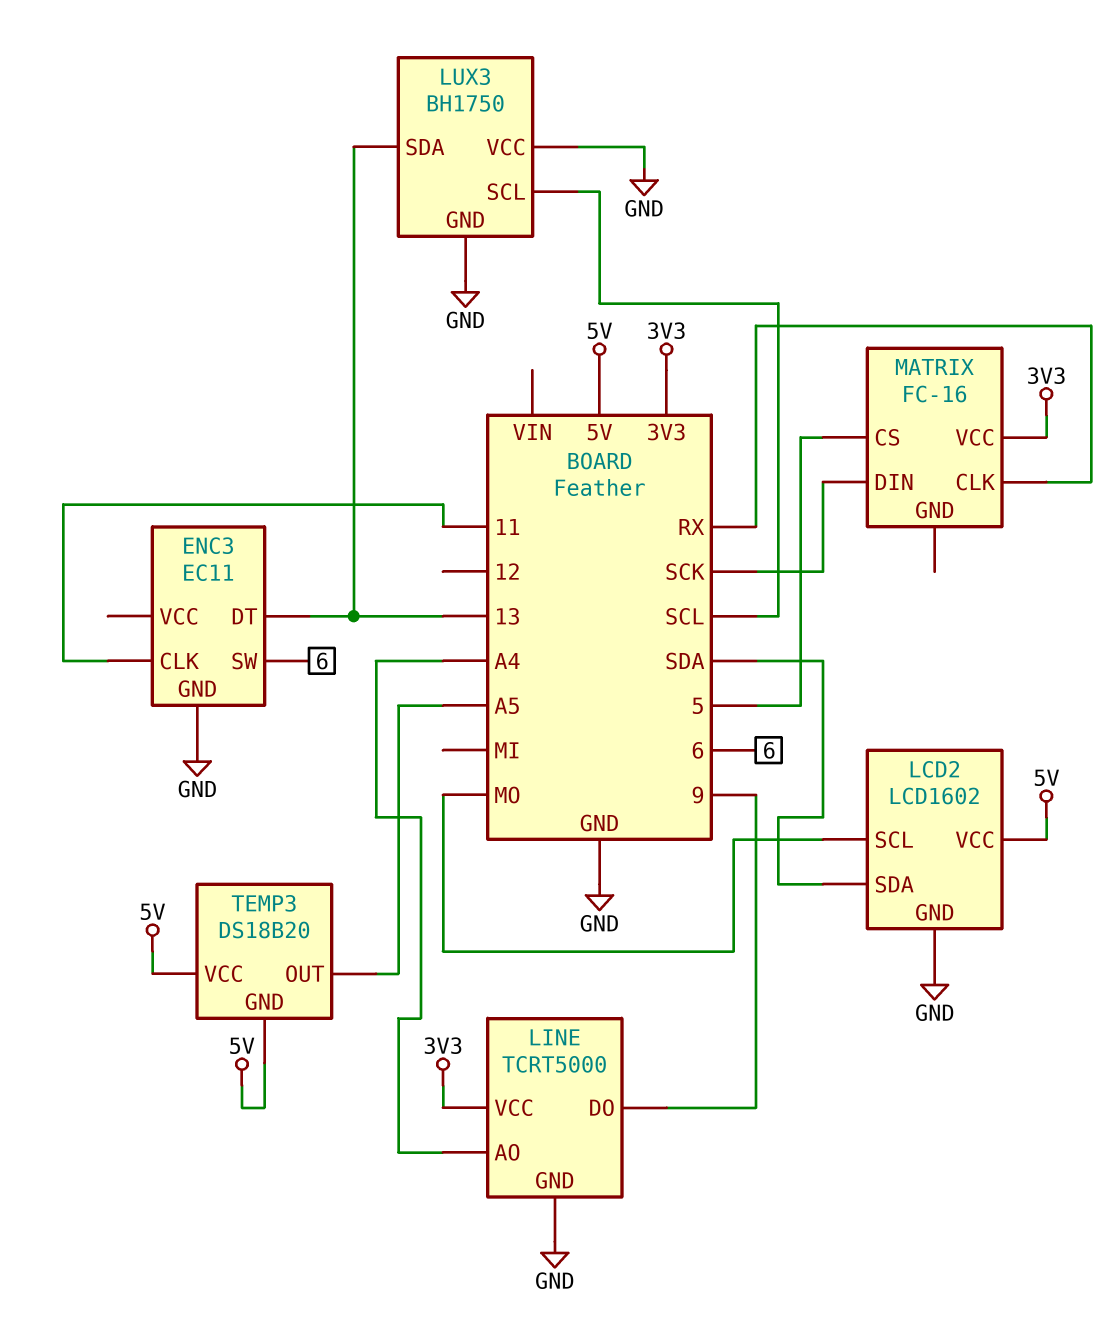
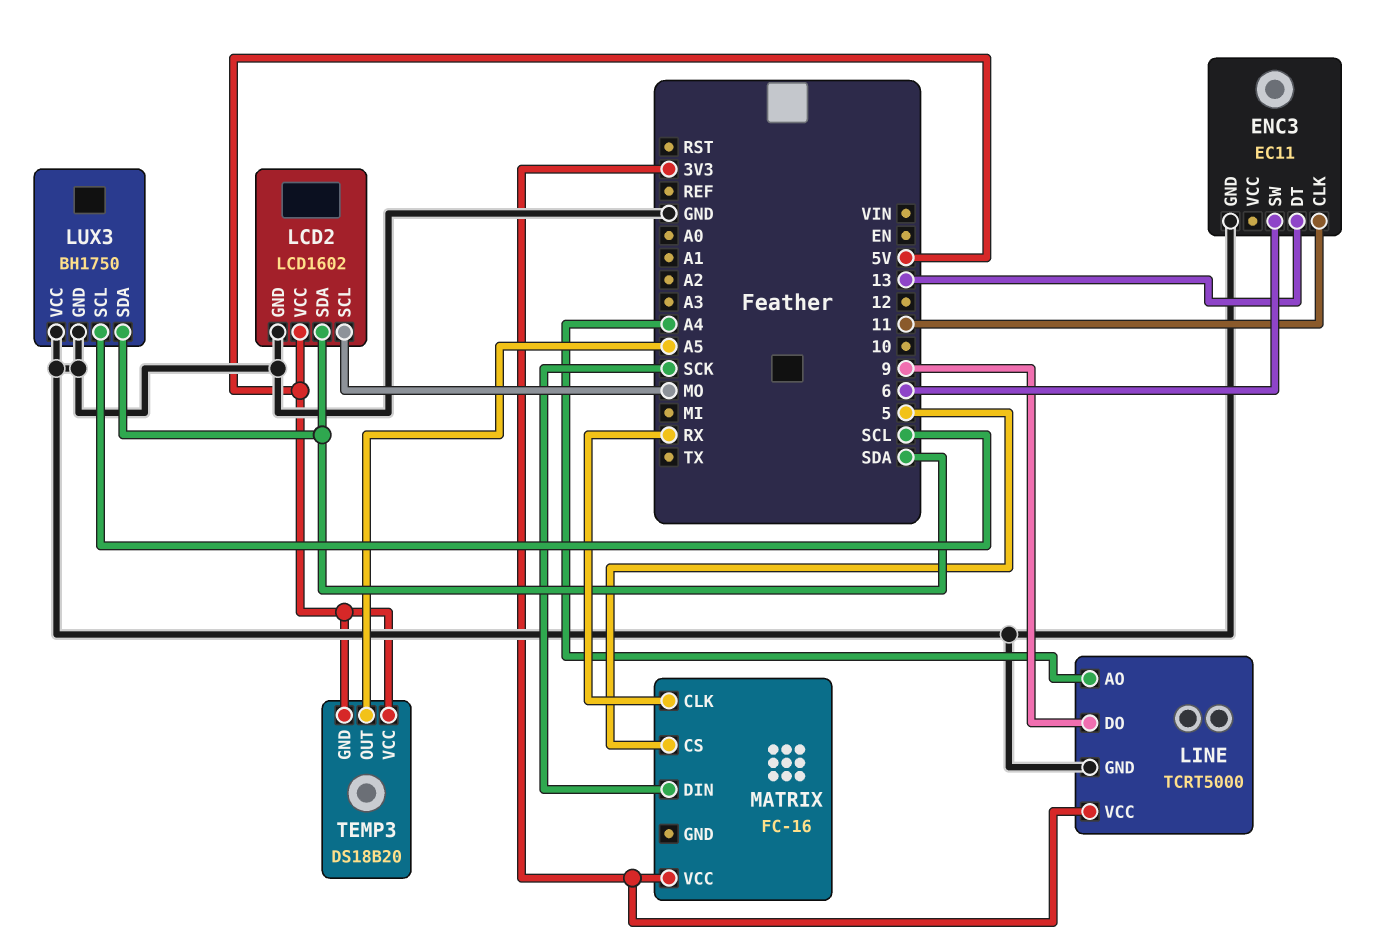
LUX3 pin SDA: 13 -> SDA

